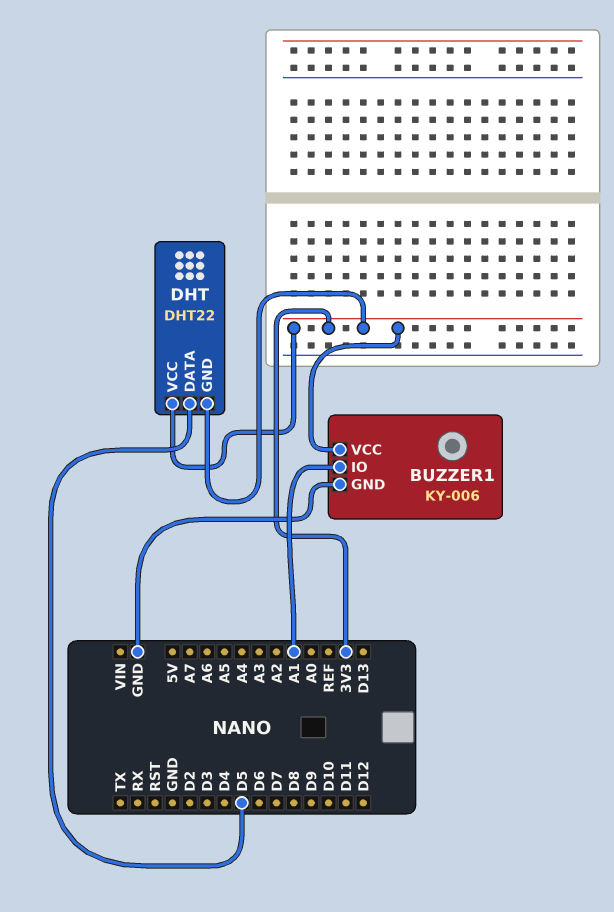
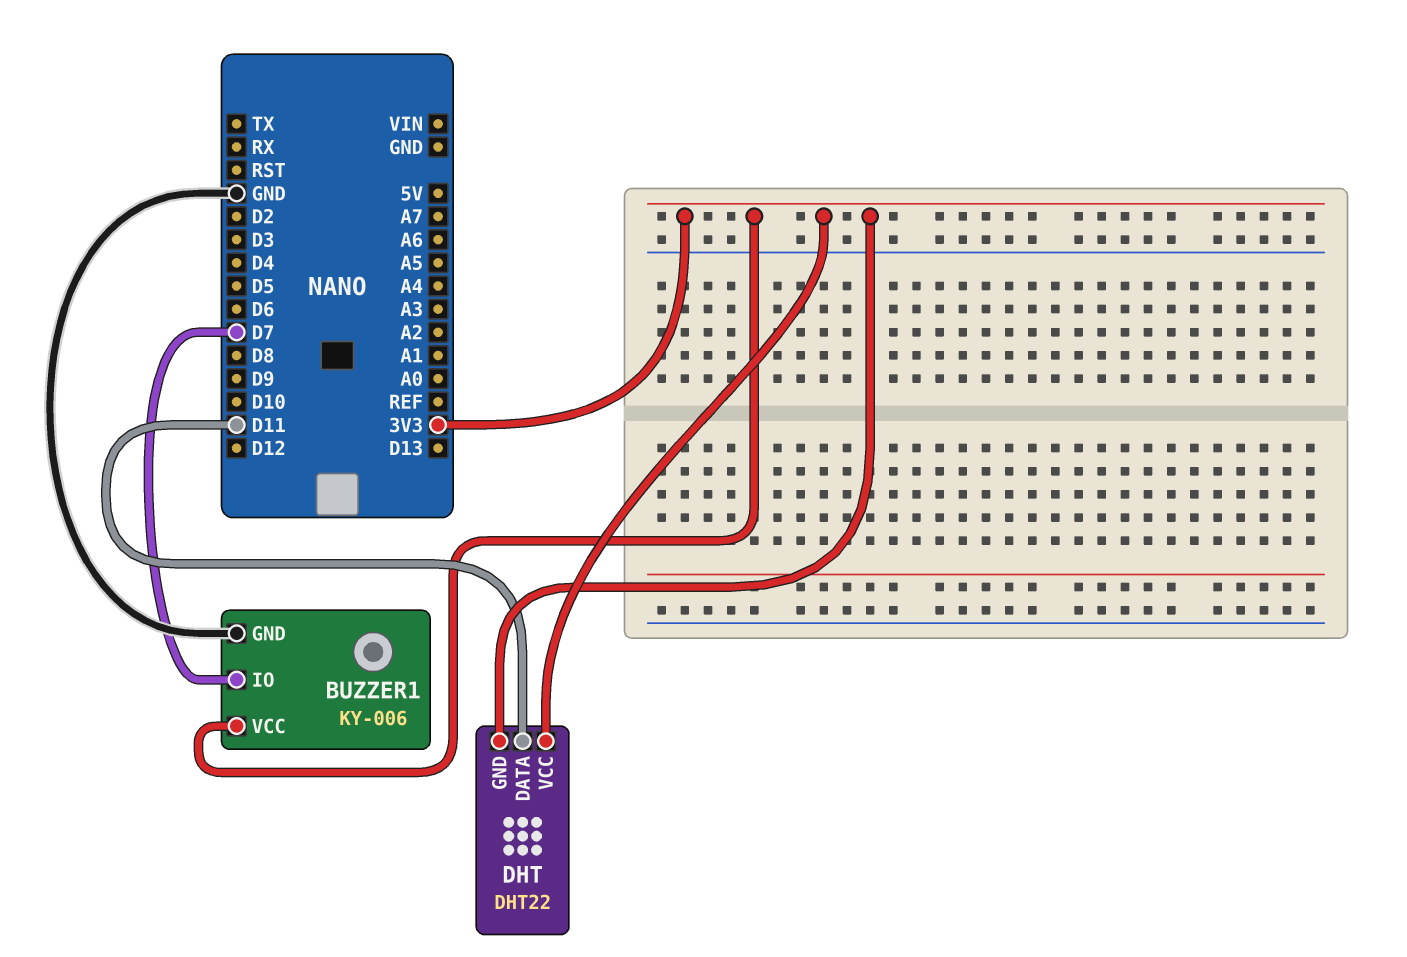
BUZZER1 pin IO: A1 -> D7
DHT pin DATA: D5 -> D11

